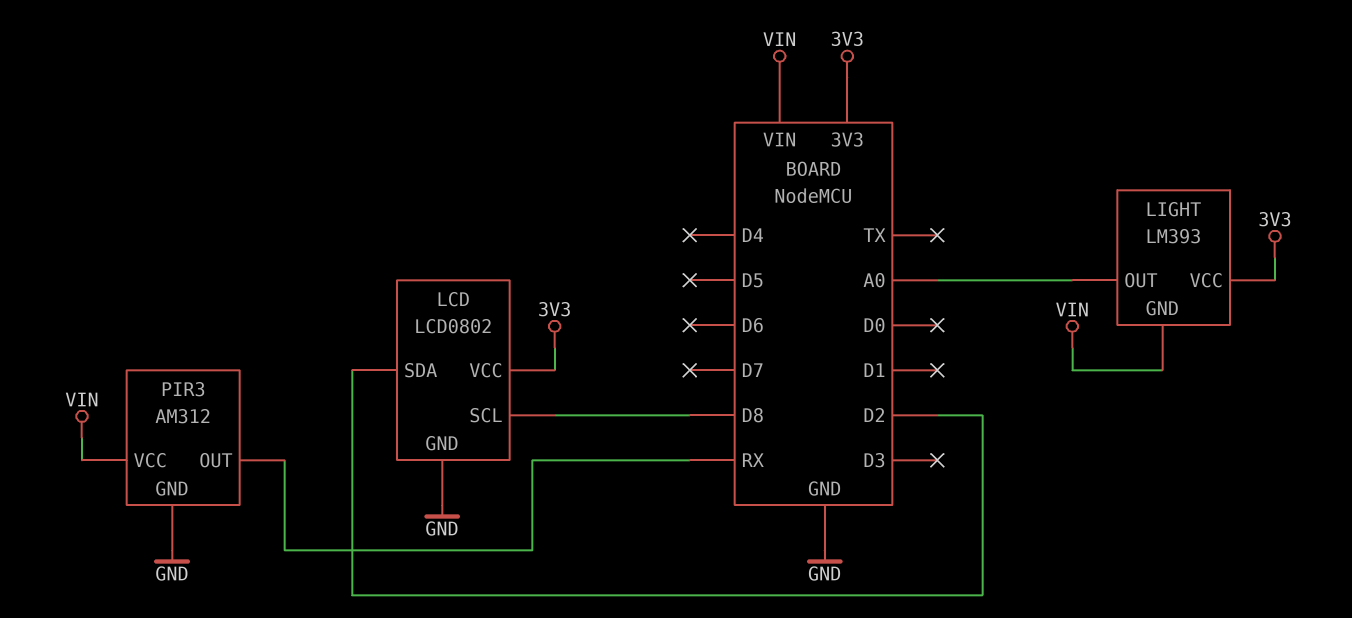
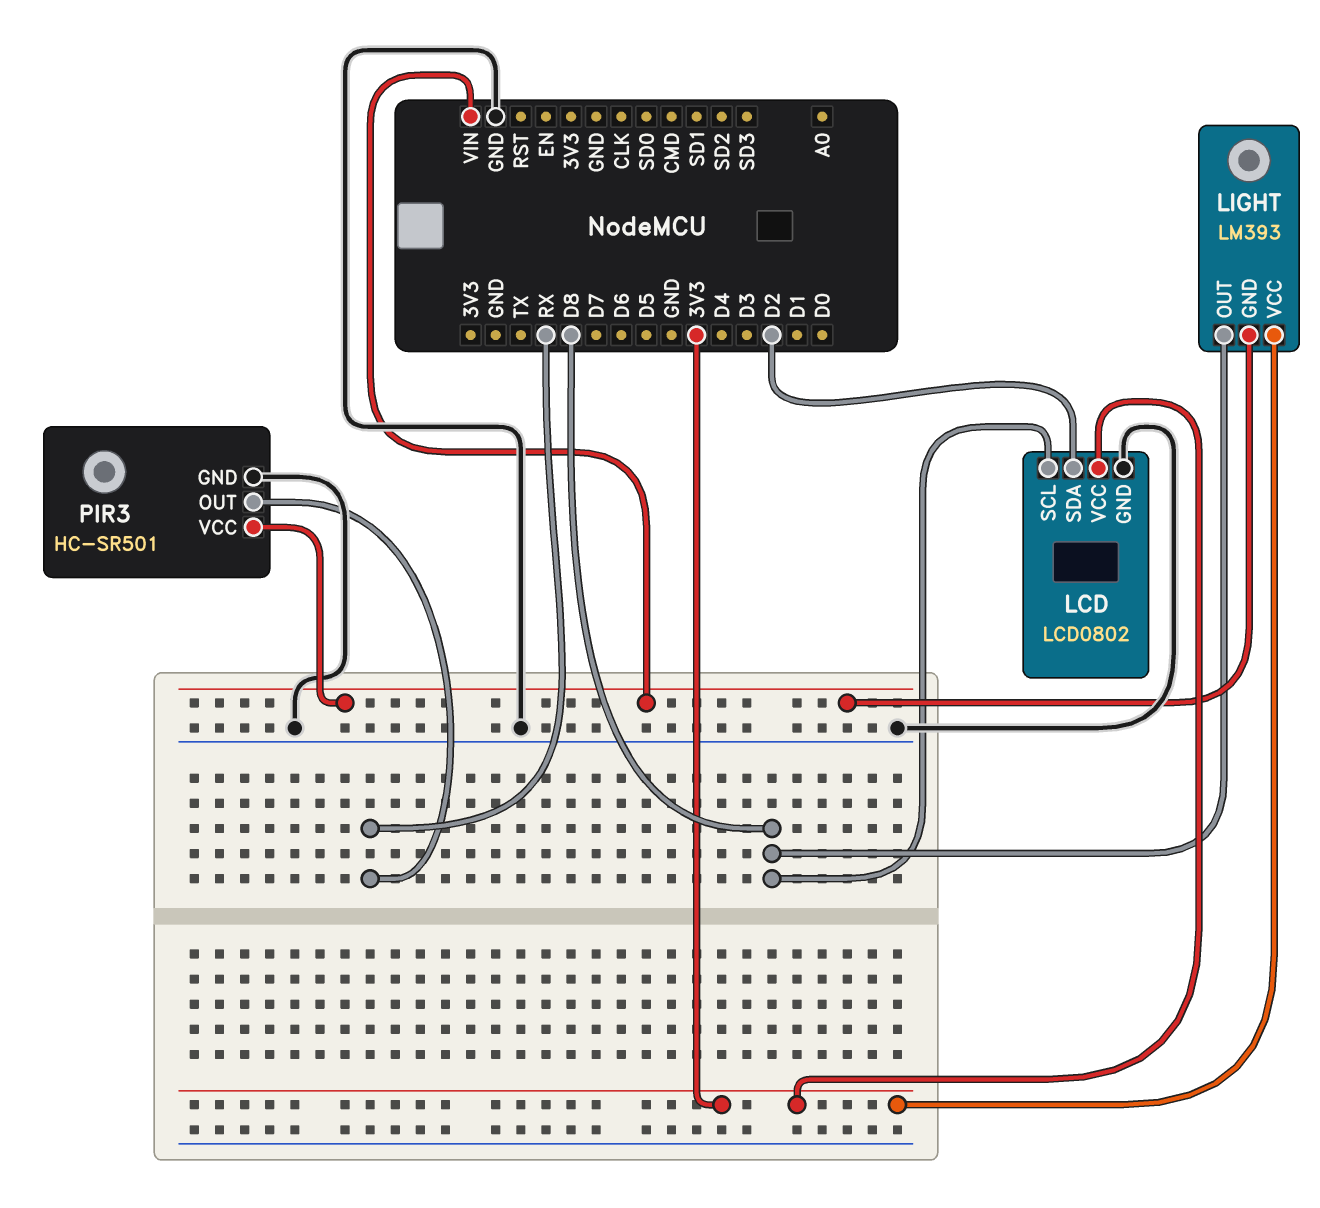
LIGHT pin OUT: A0 -> D8
PIR3: AM312 -> HC-SR501

